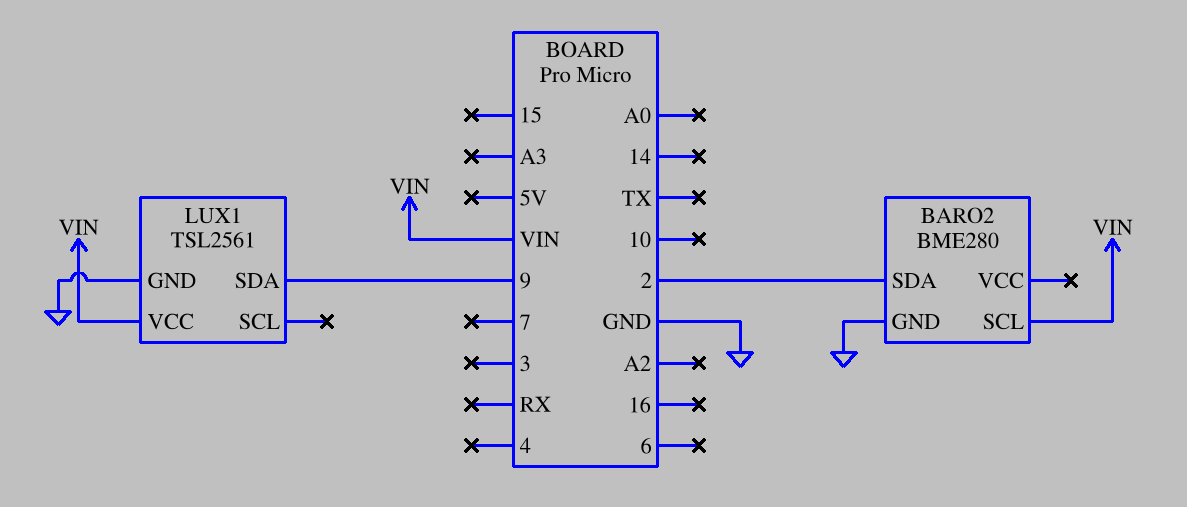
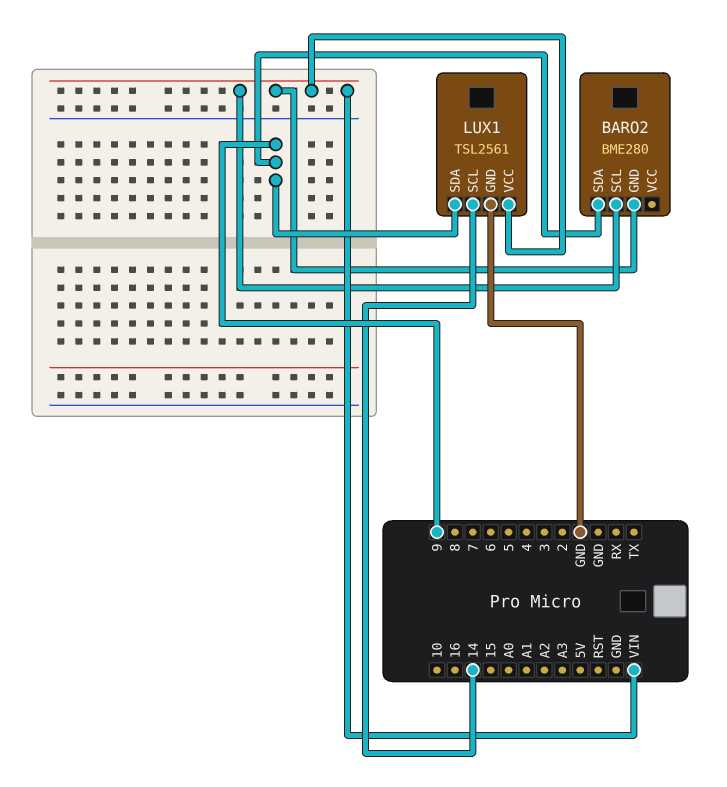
BARO2 pin GND: GND -> VIN
BARO2 pin SDA: 2 -> 9
LUX1 pin SCL: none -> 14

